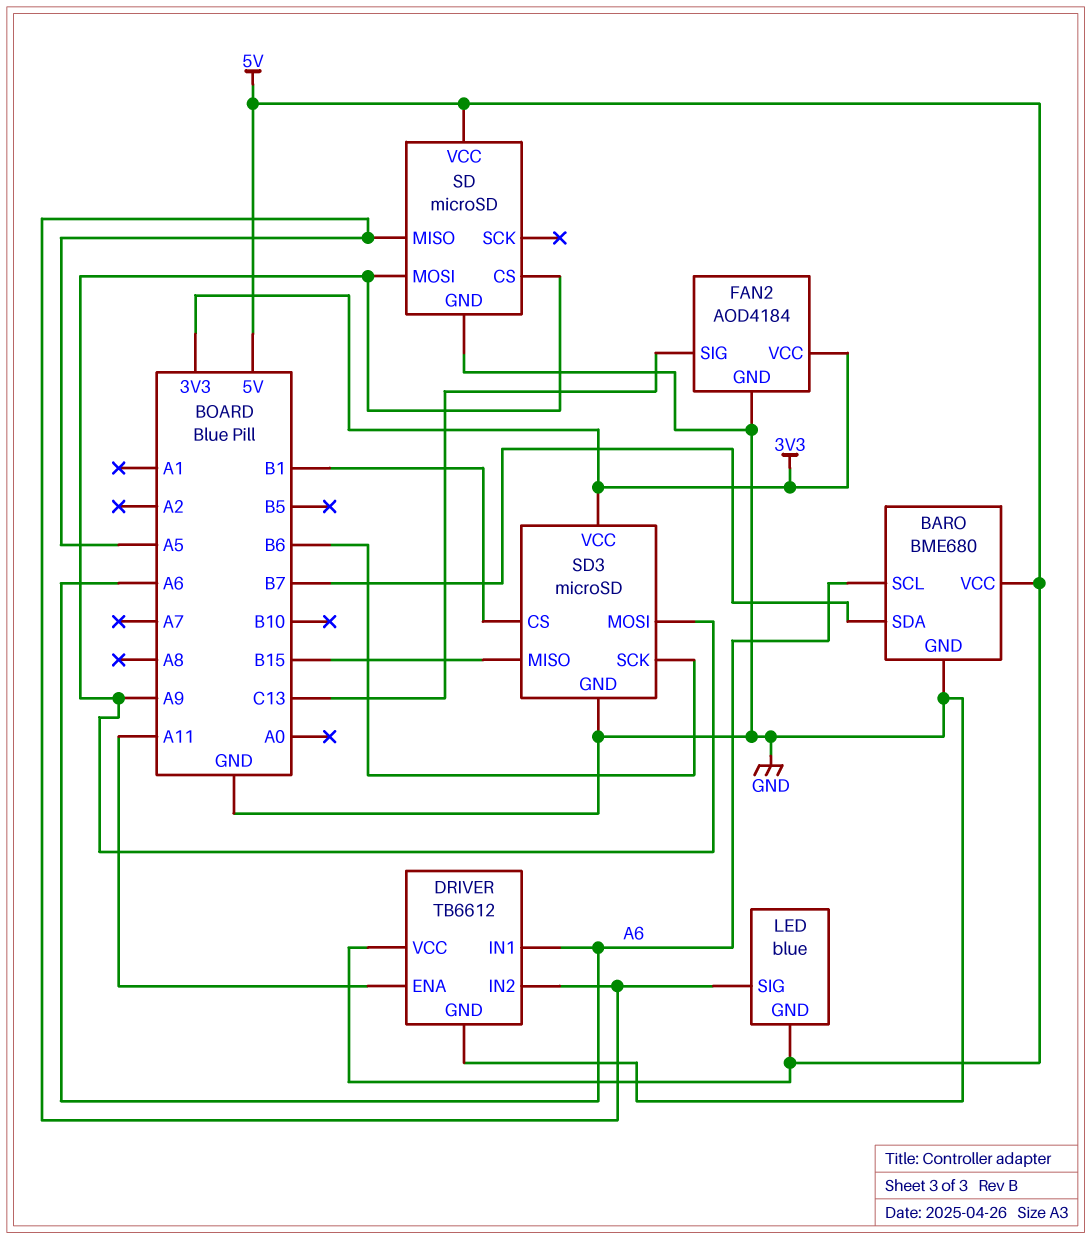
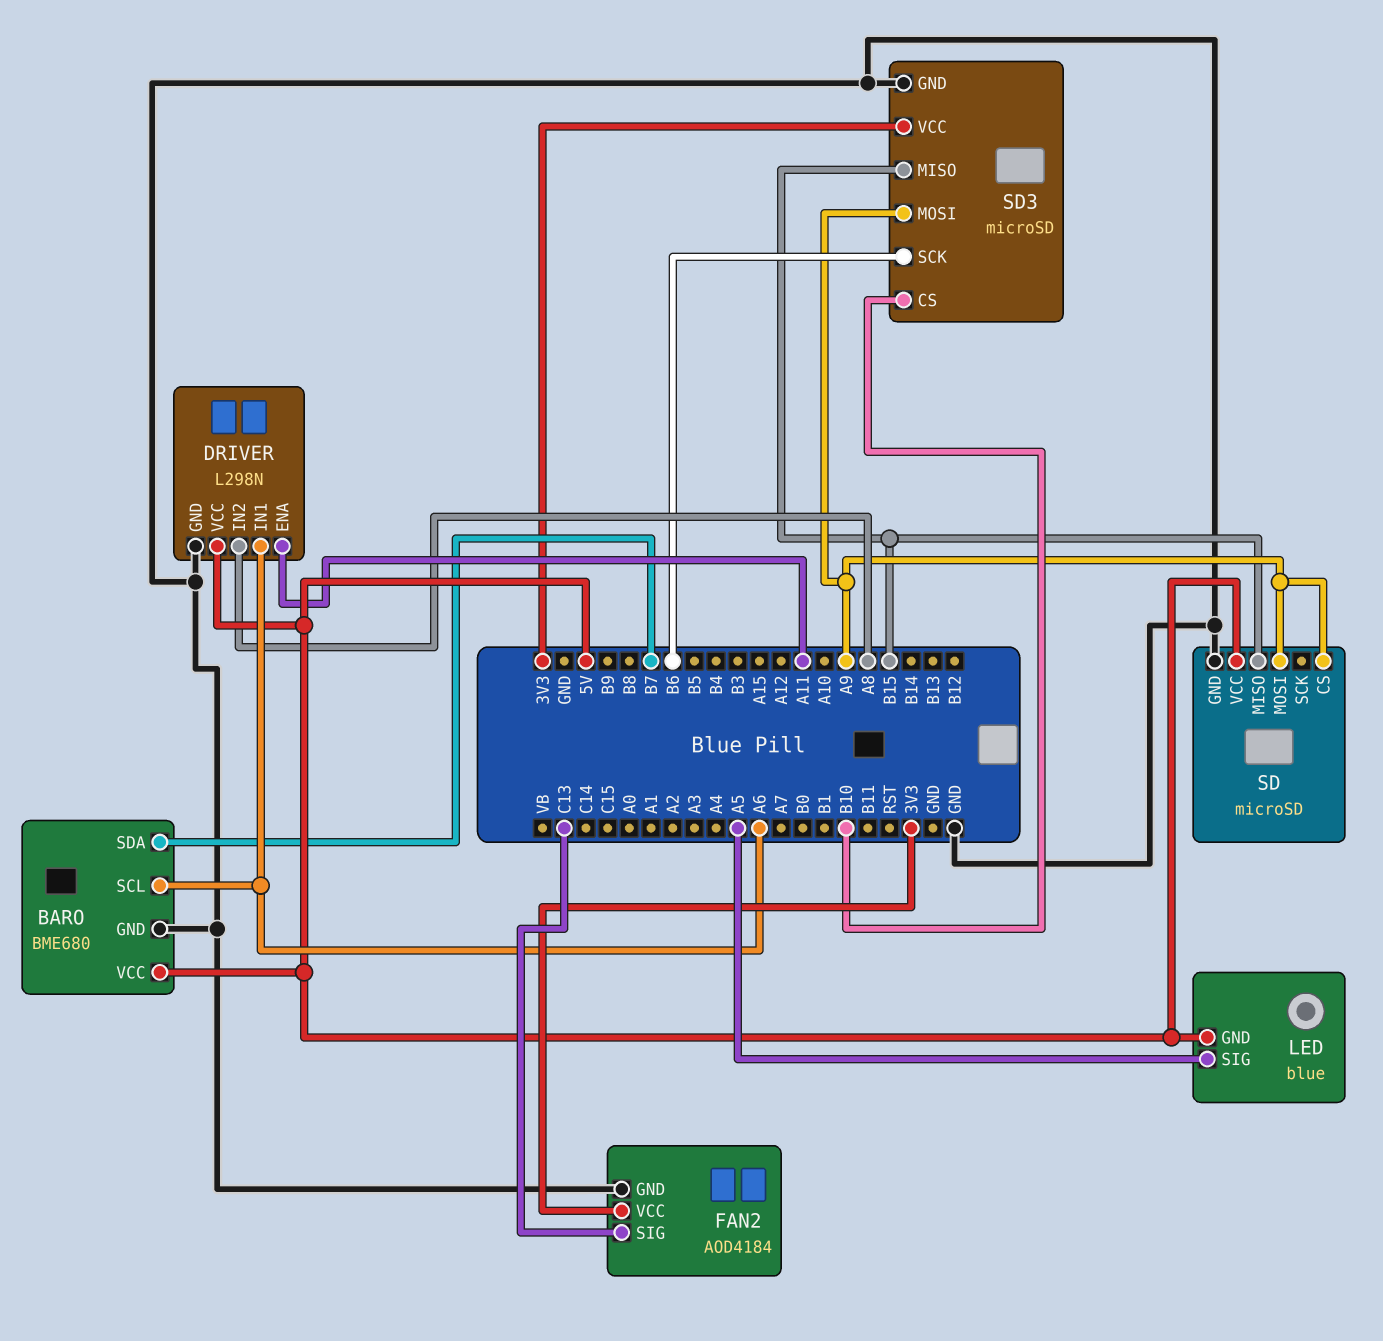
DRIVER: TB6612 -> L298N
DRIVER pin IN2: A5 -> A8
SD pin MISO: A5 -> B15
SD3 pin CS: B1 -> B10

